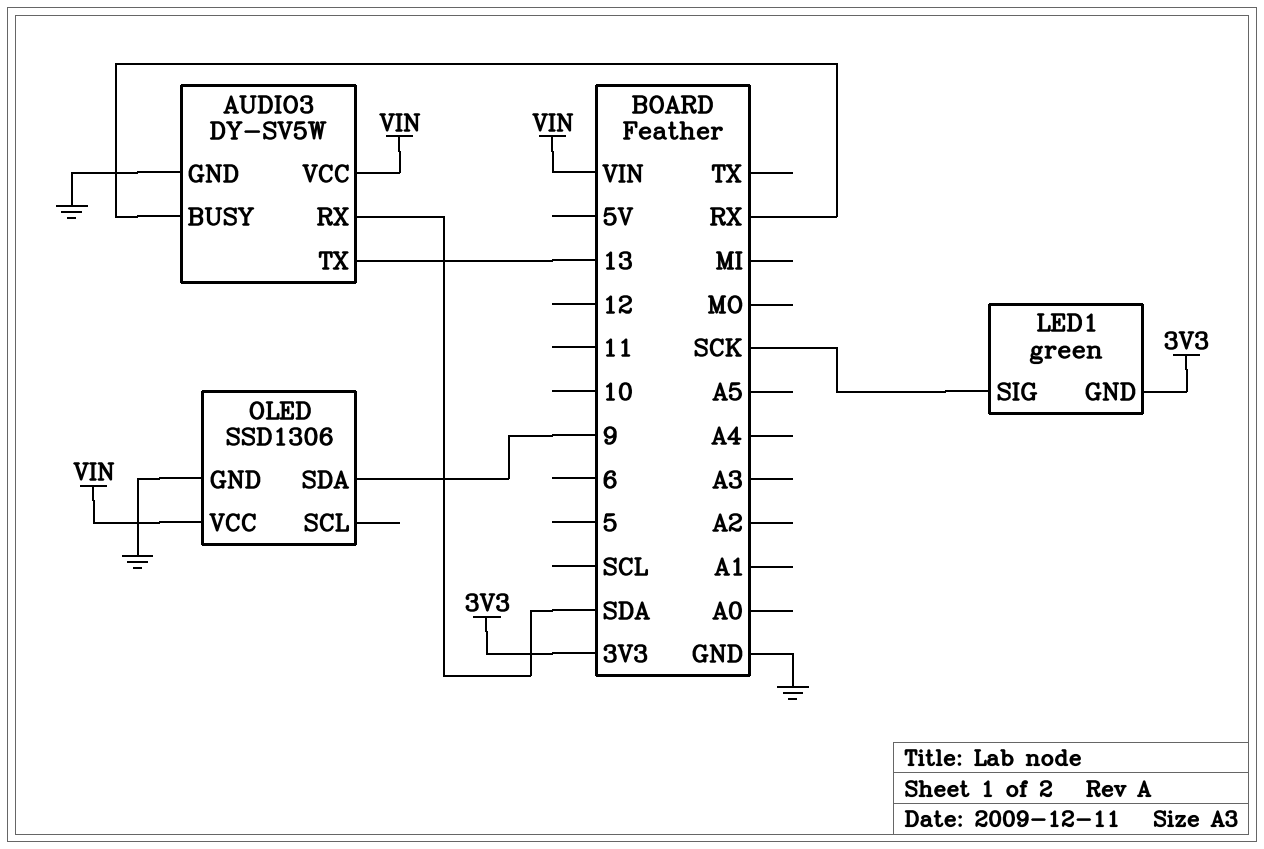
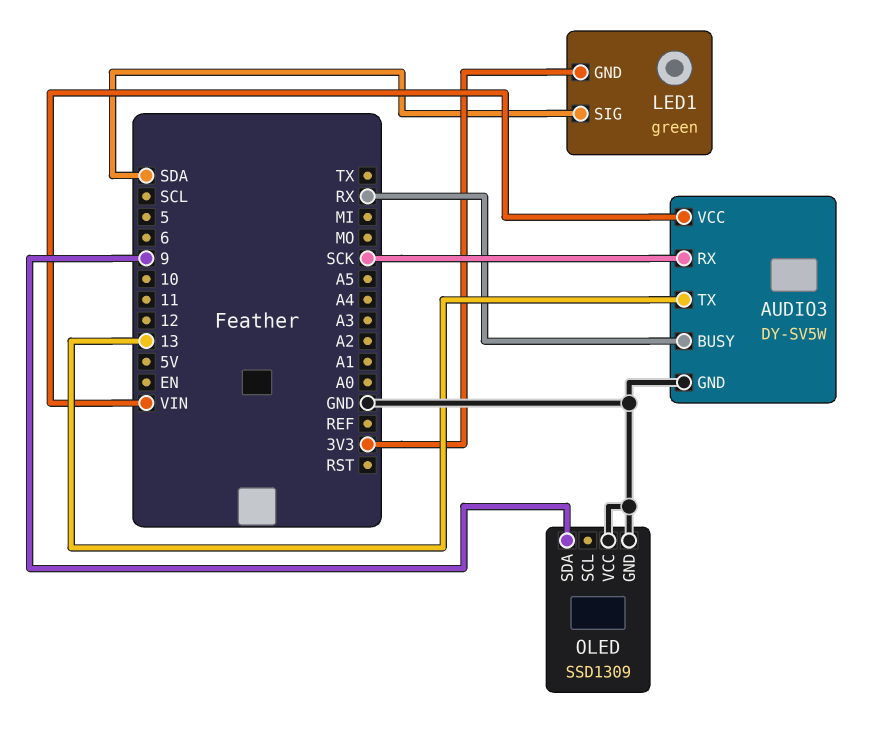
AUDIO3 pin RX: SDA -> SCK
LED1 pin SIG: SCK -> SDA
OLED: SSD1306 -> SSD1309
OLED pin VCC: VIN -> GND

